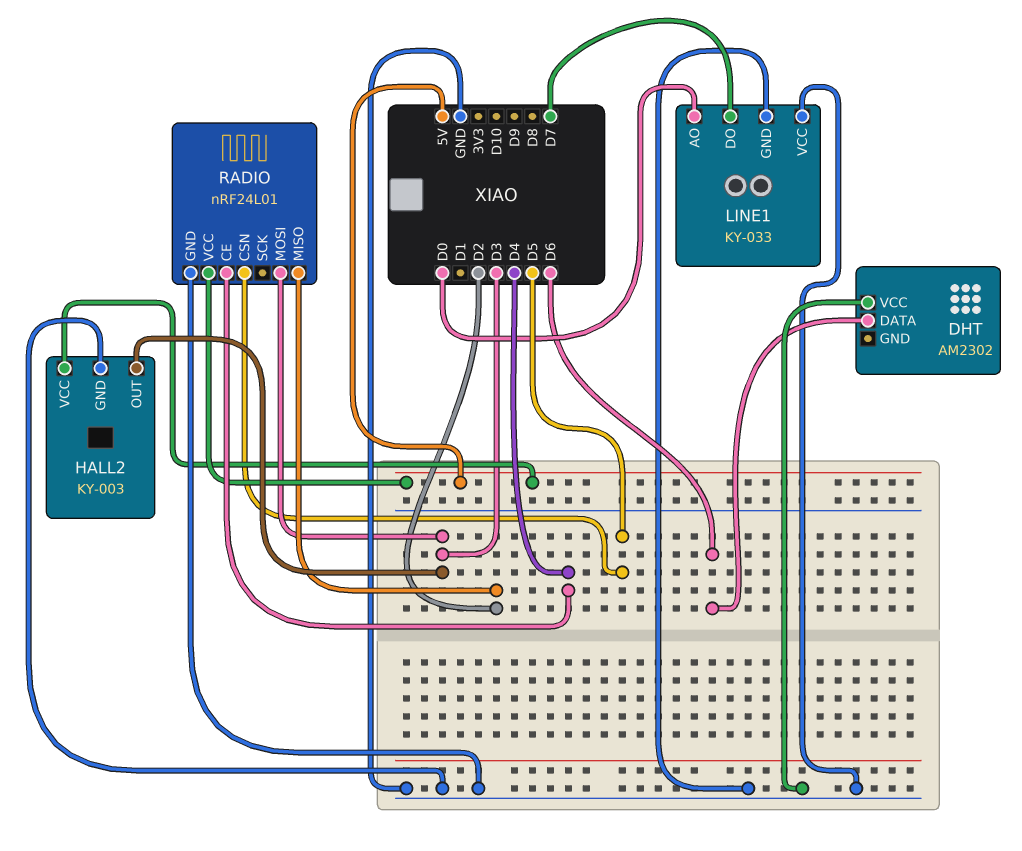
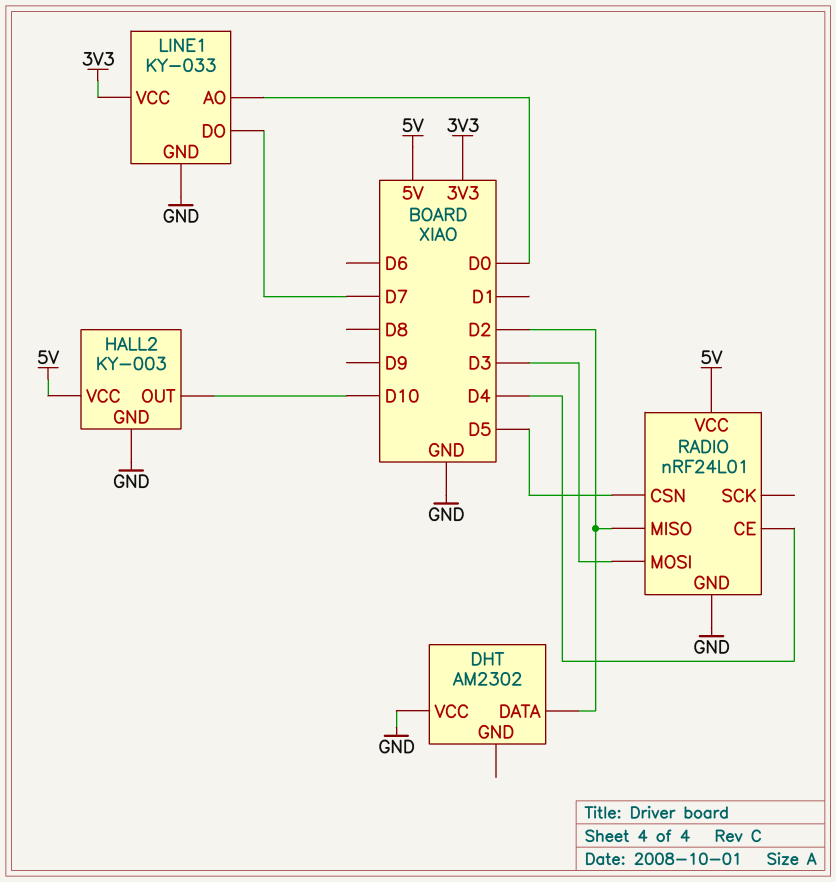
DHT pin DATA: D6 -> D2
HALL2 pin OUT: D3 -> D10
LINE1 pin VCC: GND -> 3V3

